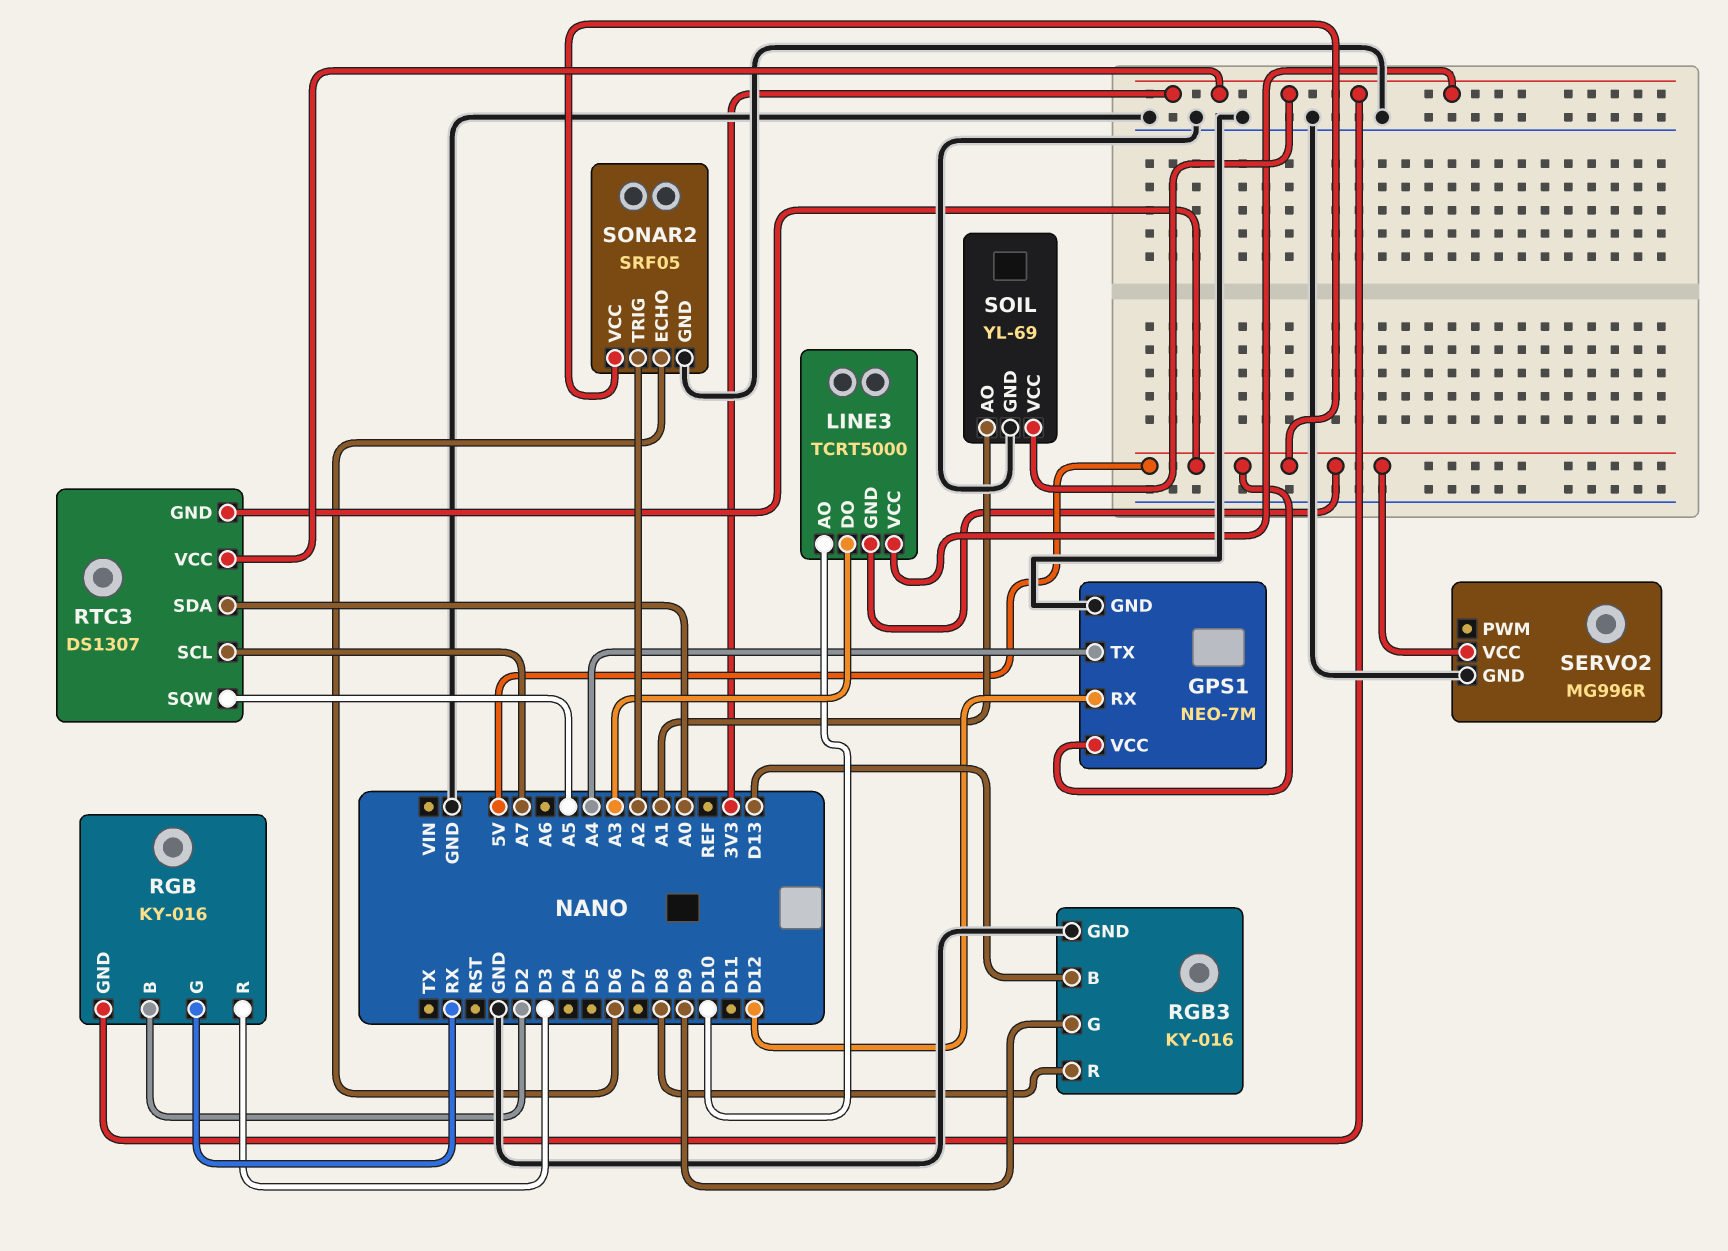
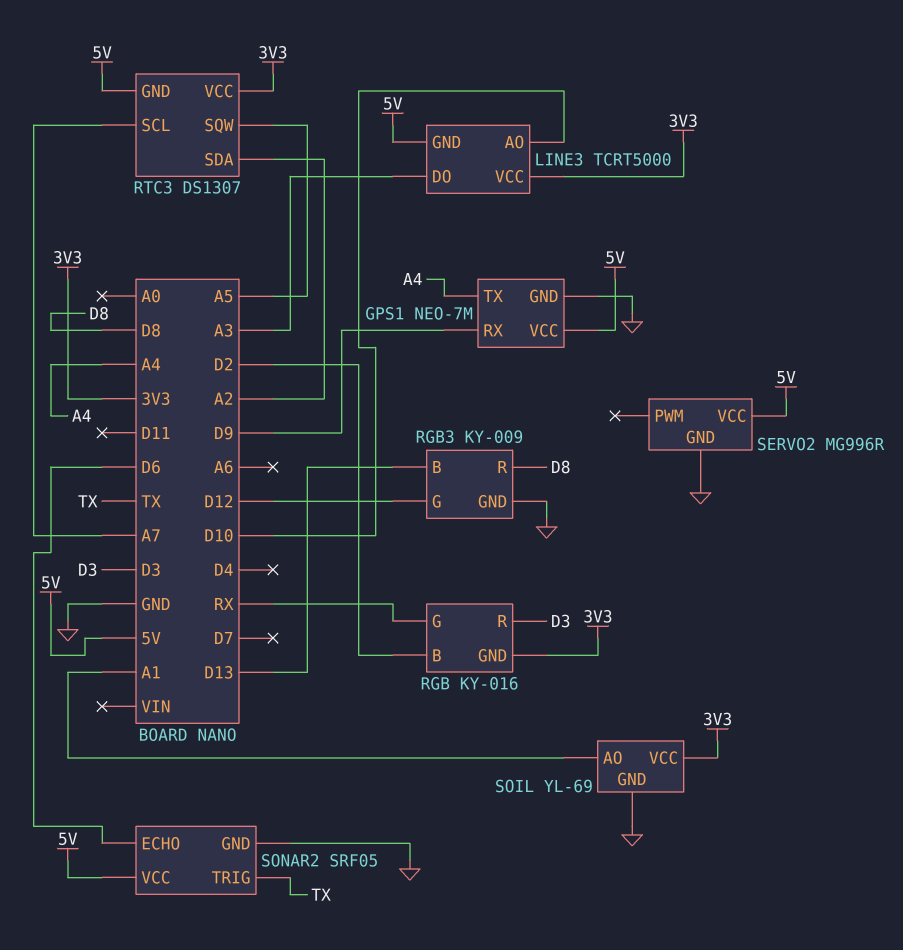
GPS1 pin RX: D12 -> D9
RGB3: KY-016 -> KY-009
RGB3 pin G: D9 -> D12
RTC3 pin SDA: A0 -> A2
SONAR2 pin TRIG: A2 -> TX

